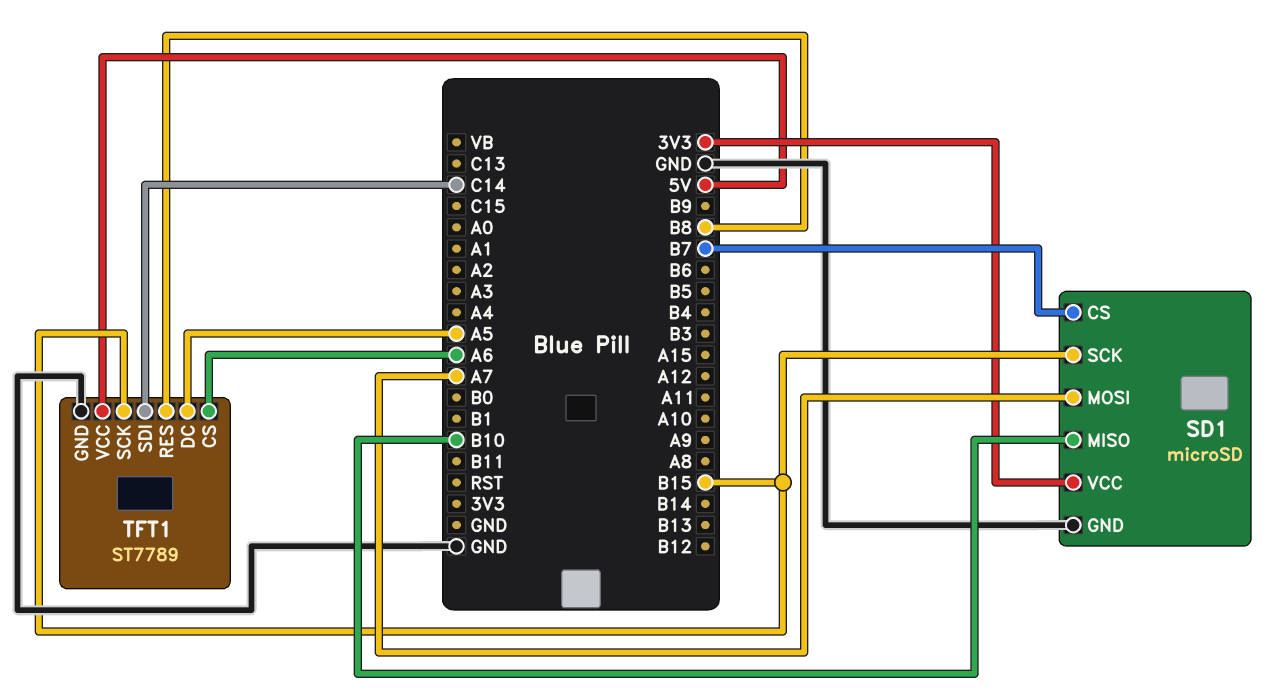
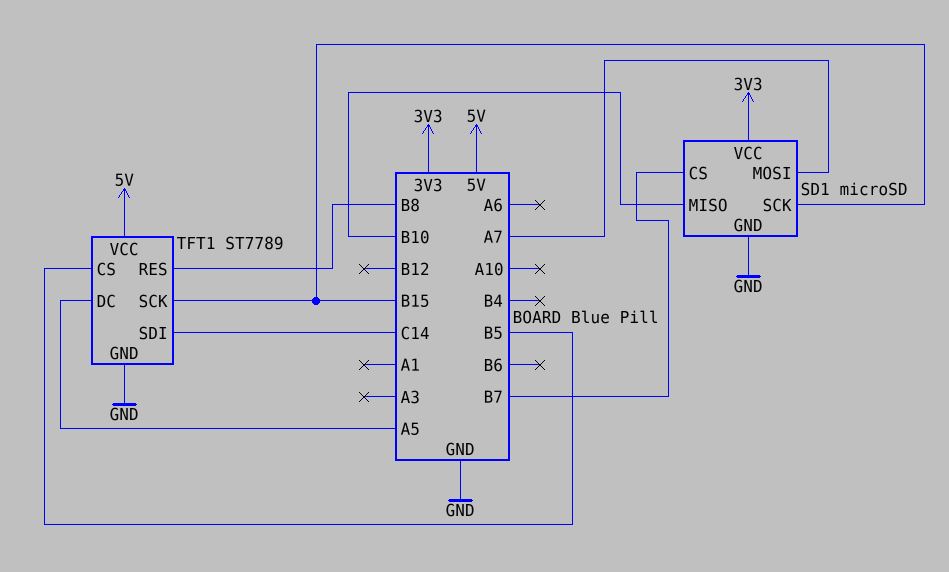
TFT1 pin CS: A6 -> B5

